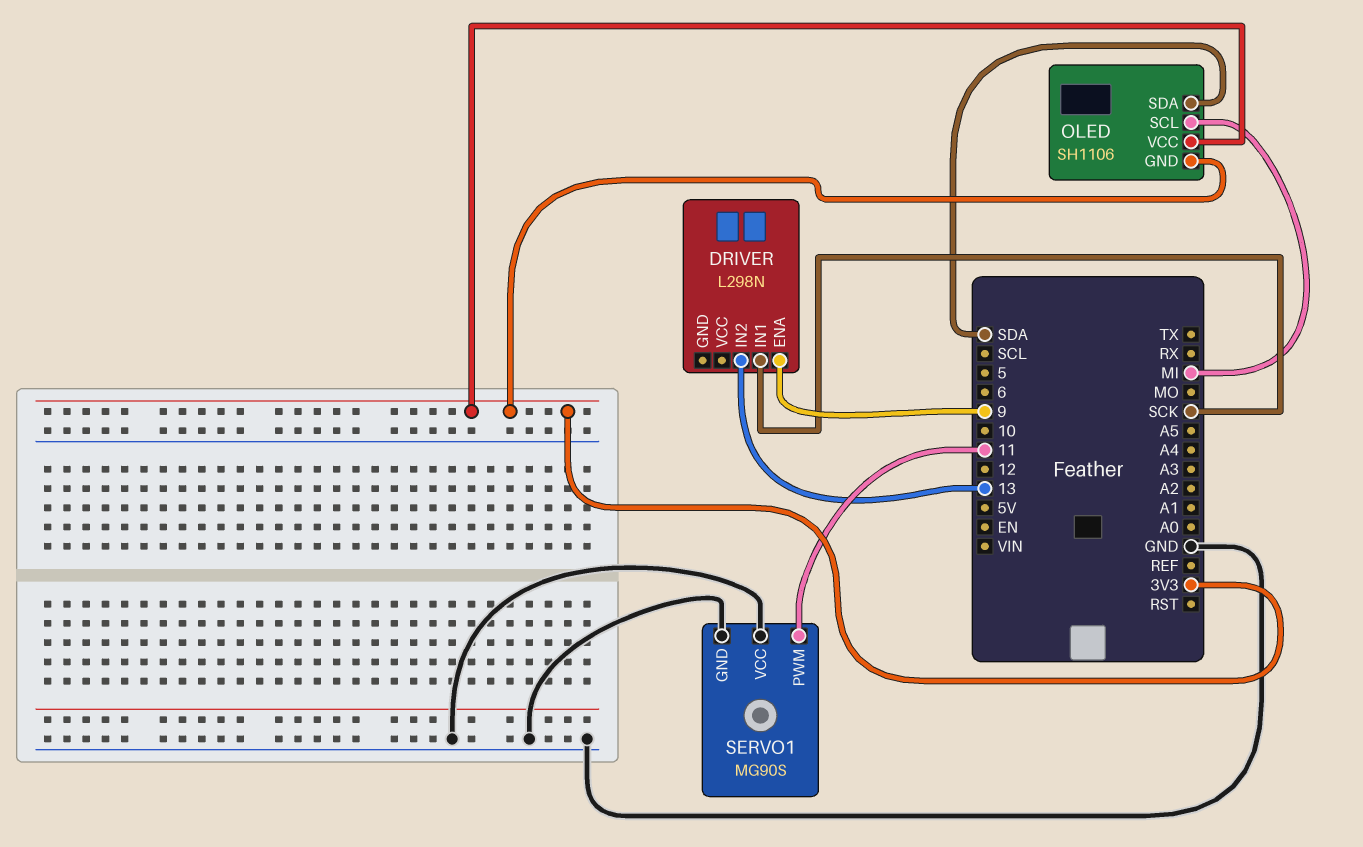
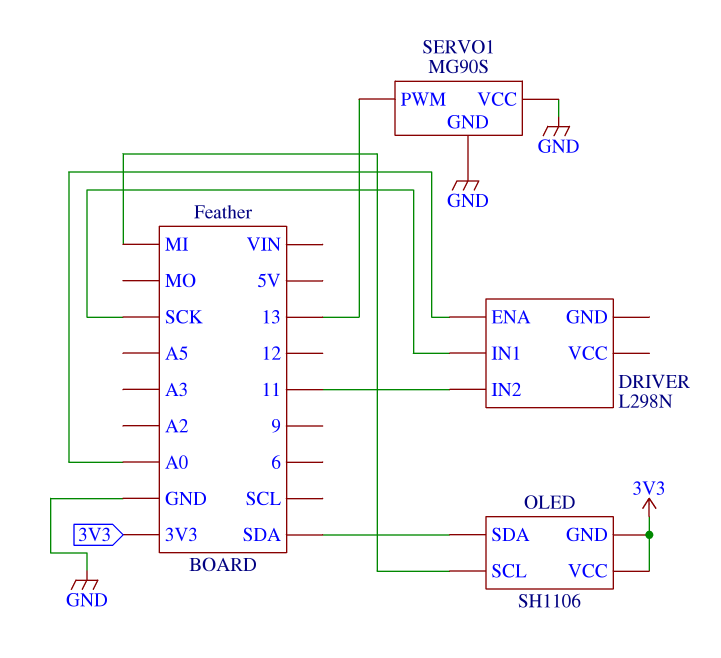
DRIVER pin ENA: 9 -> A0
DRIVER pin IN2: 13 -> 11
SERVO1 pin PWM: 11 -> 13

